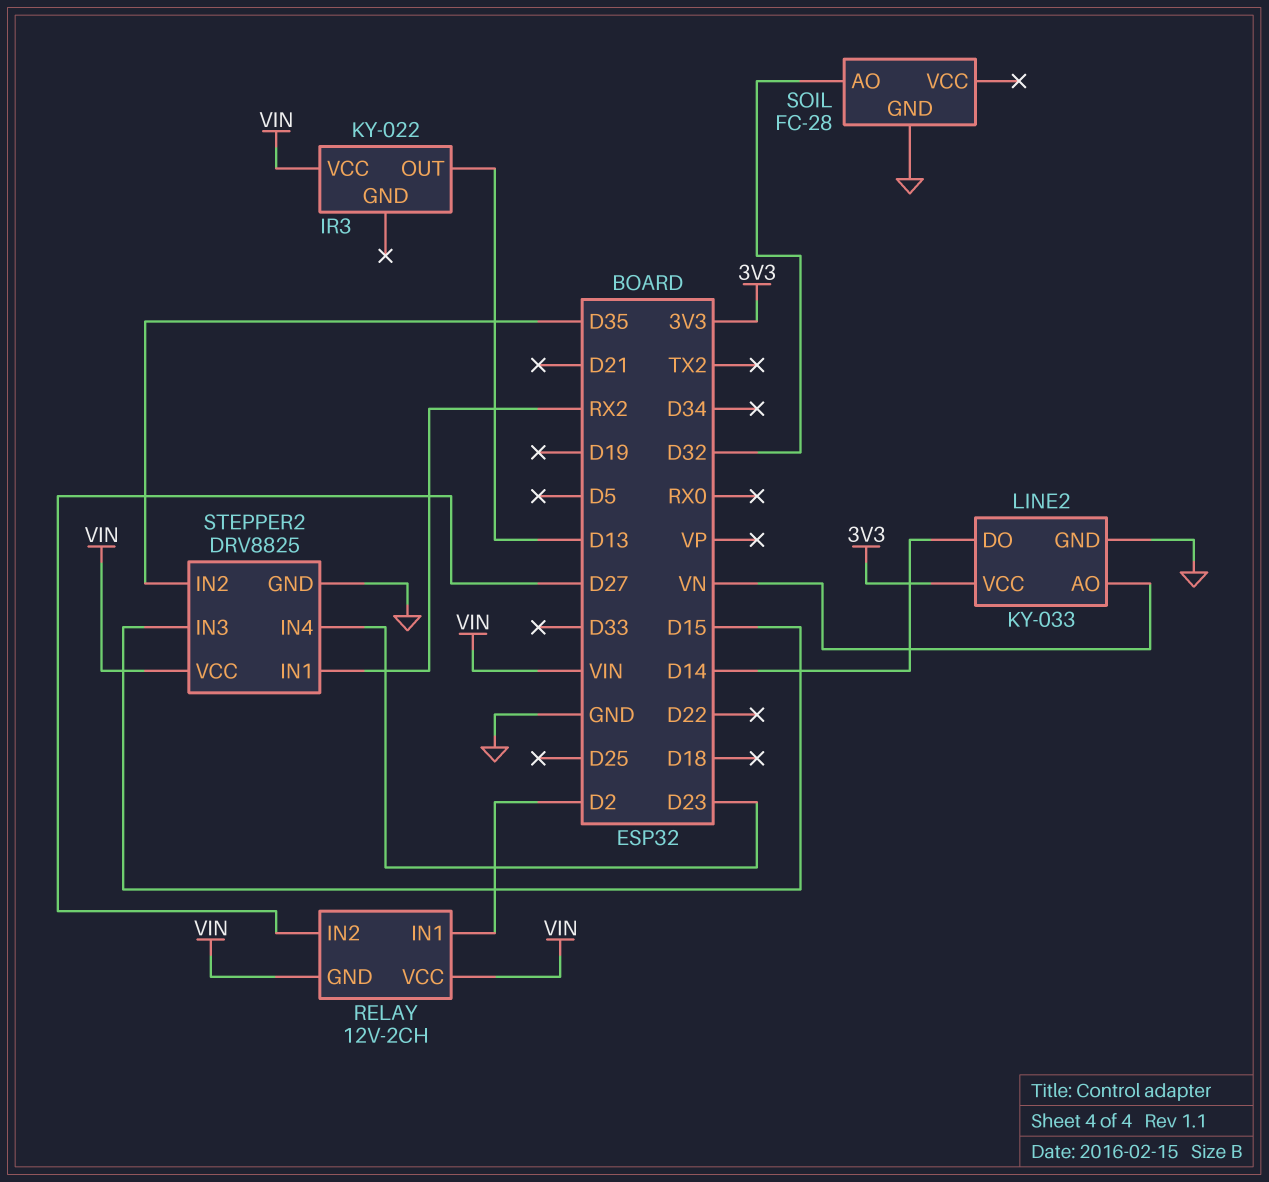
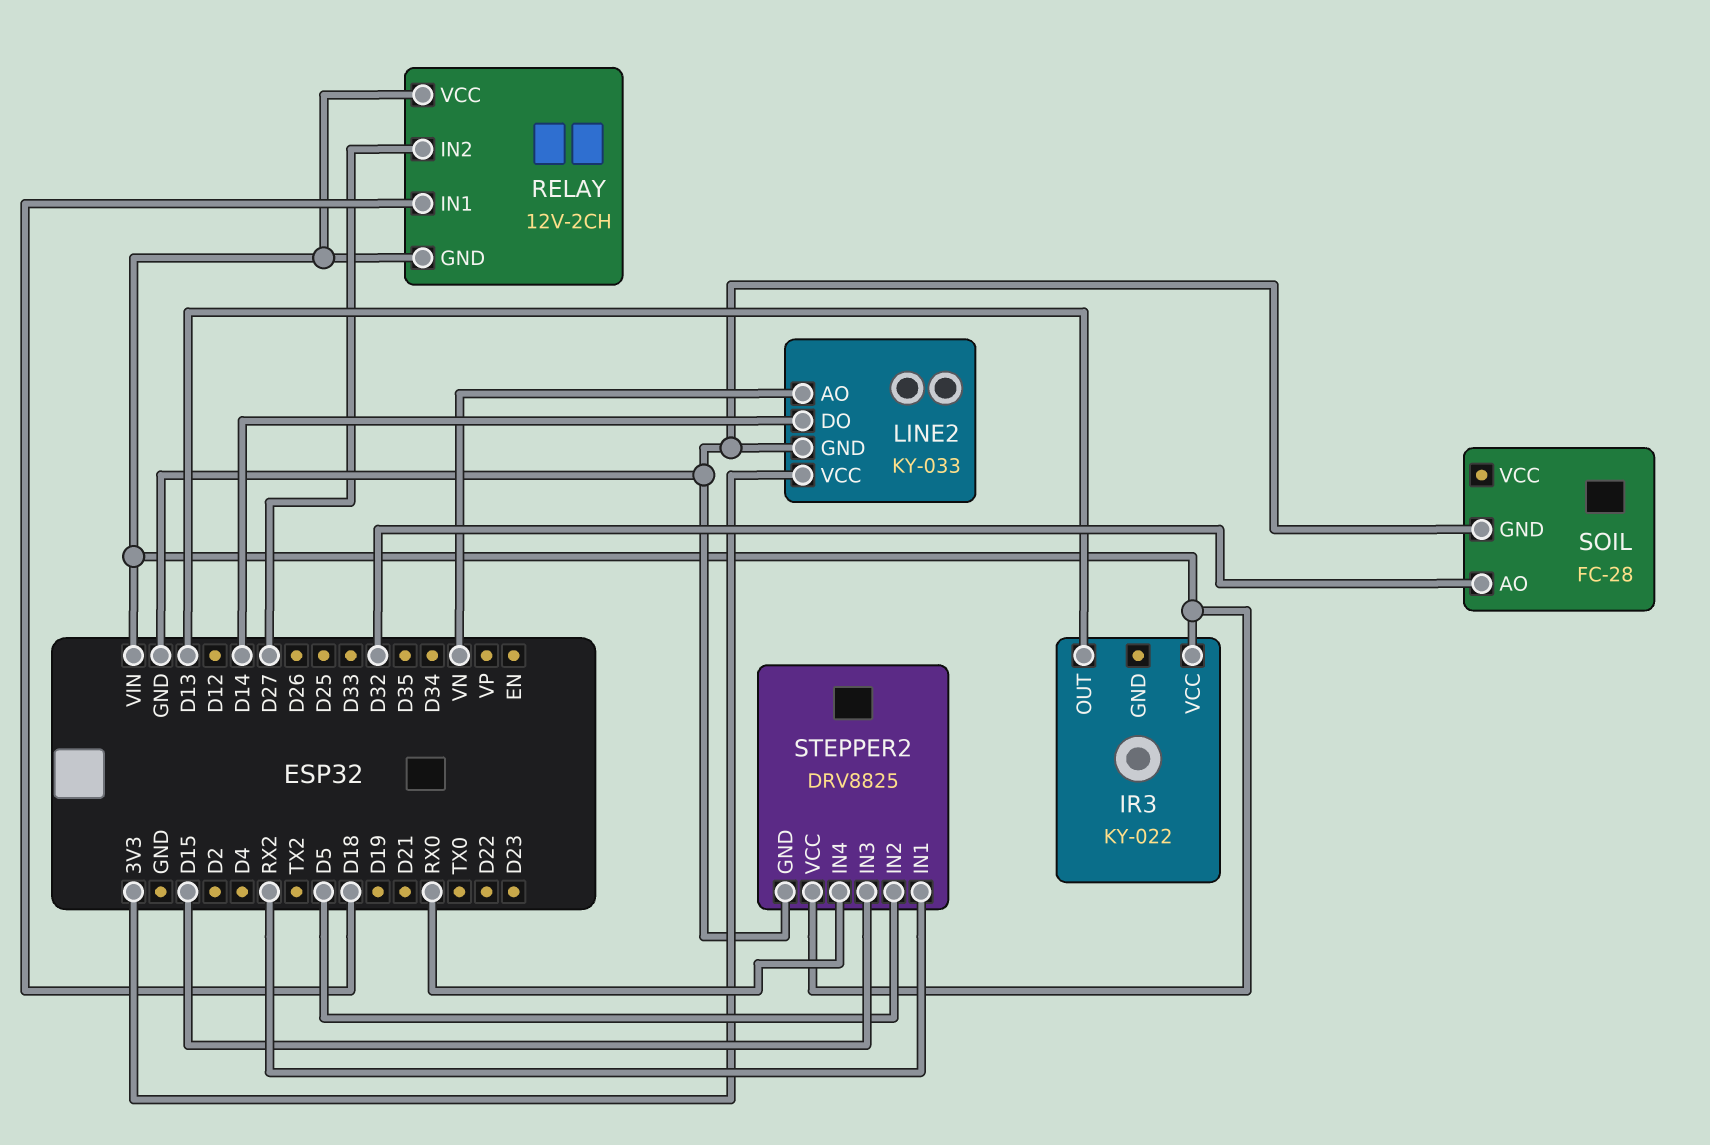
RELAY pin IN1: D2 -> D18
STEPPER2 pin IN2: D35 -> D5
STEPPER2 pin IN4: D23 -> RX0

